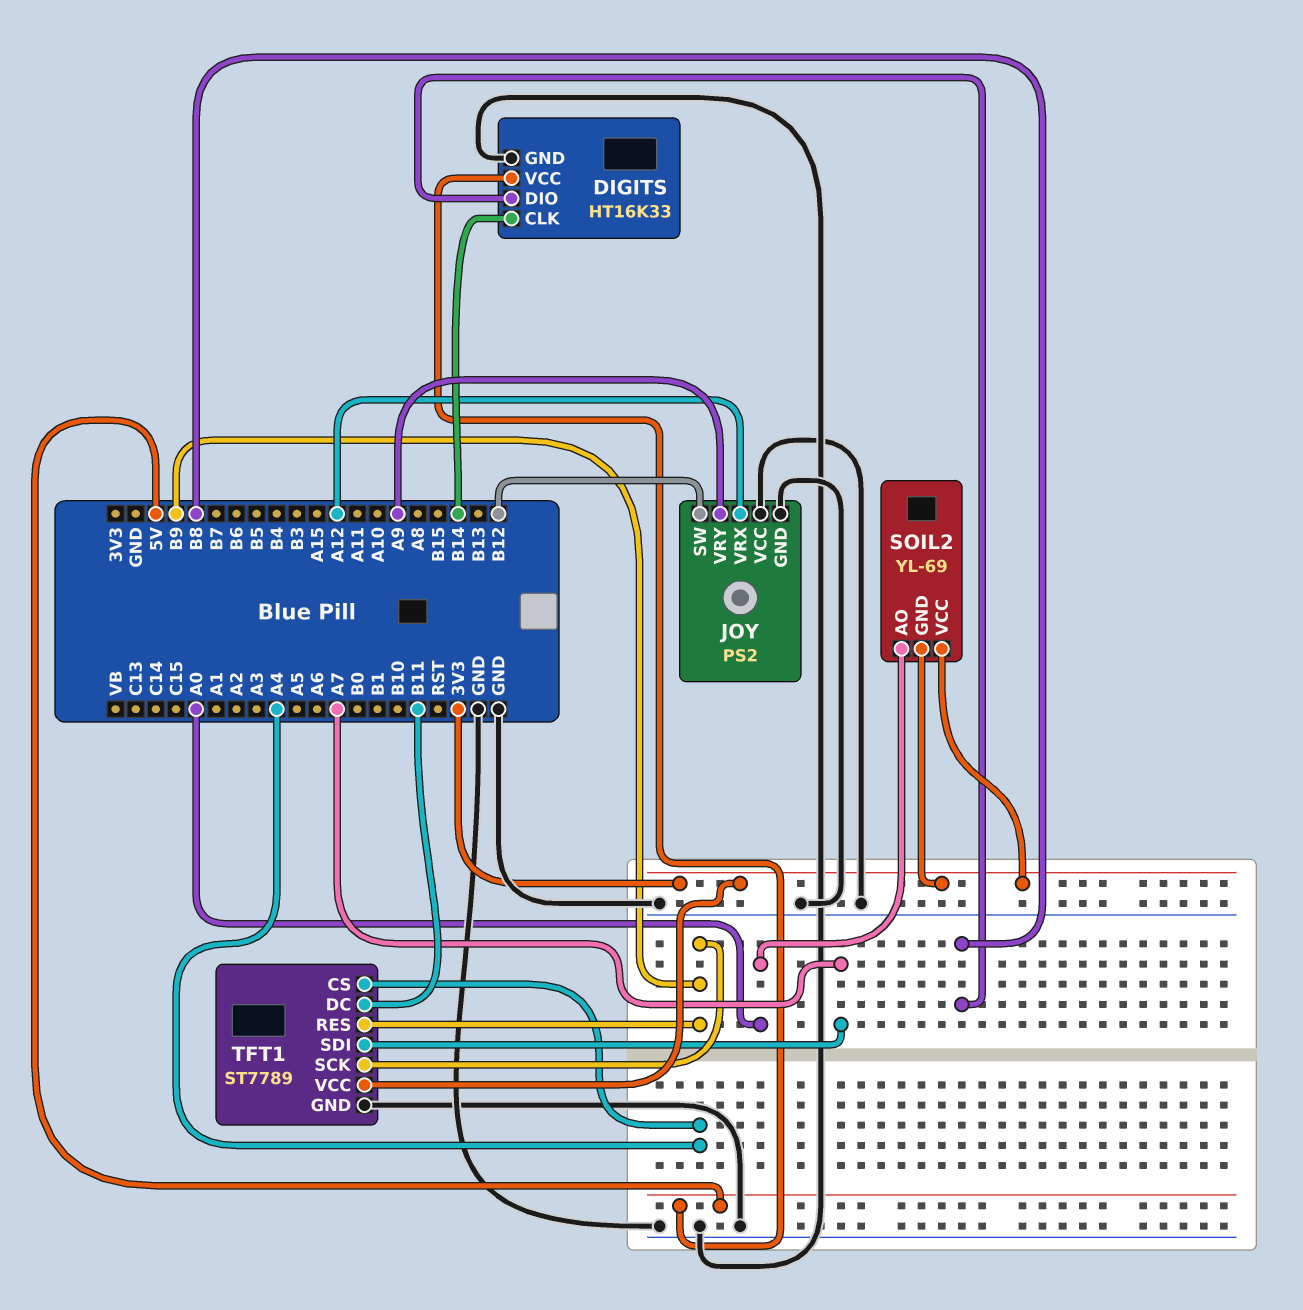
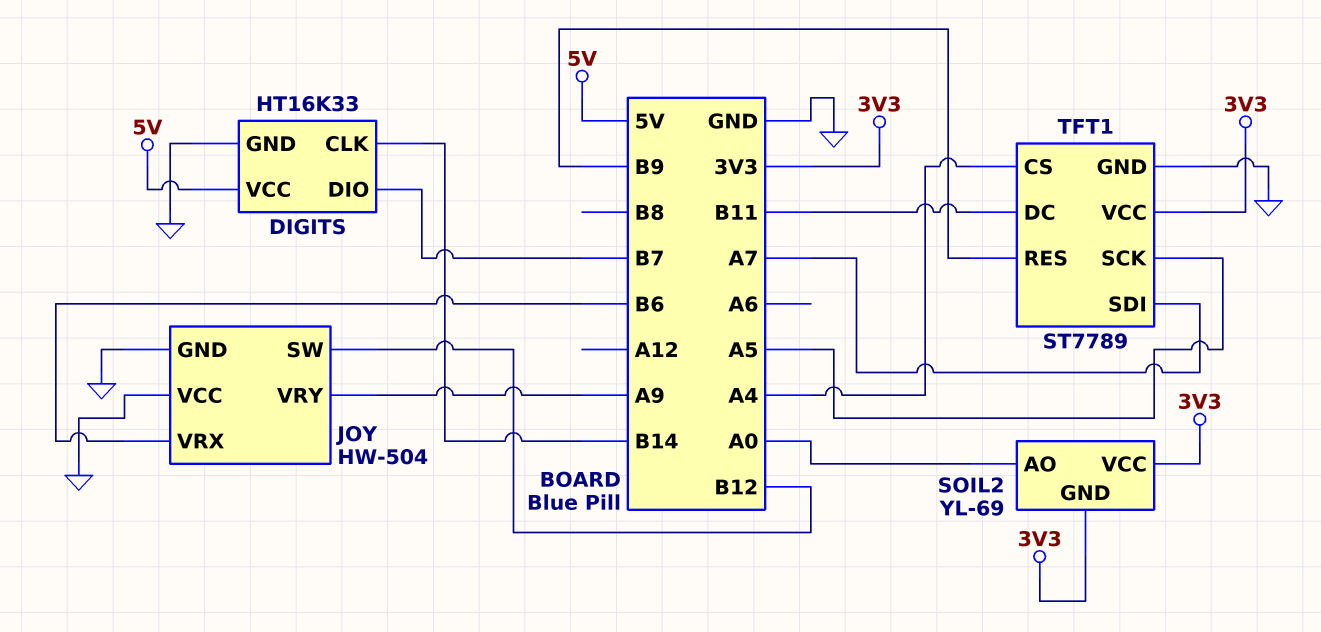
DIGITS pin DIO: B8 -> B7
JOY: PS2 -> HW-504
JOY pin VRX: A12 -> B6
TFT1 pin SCK: B9 -> A5

